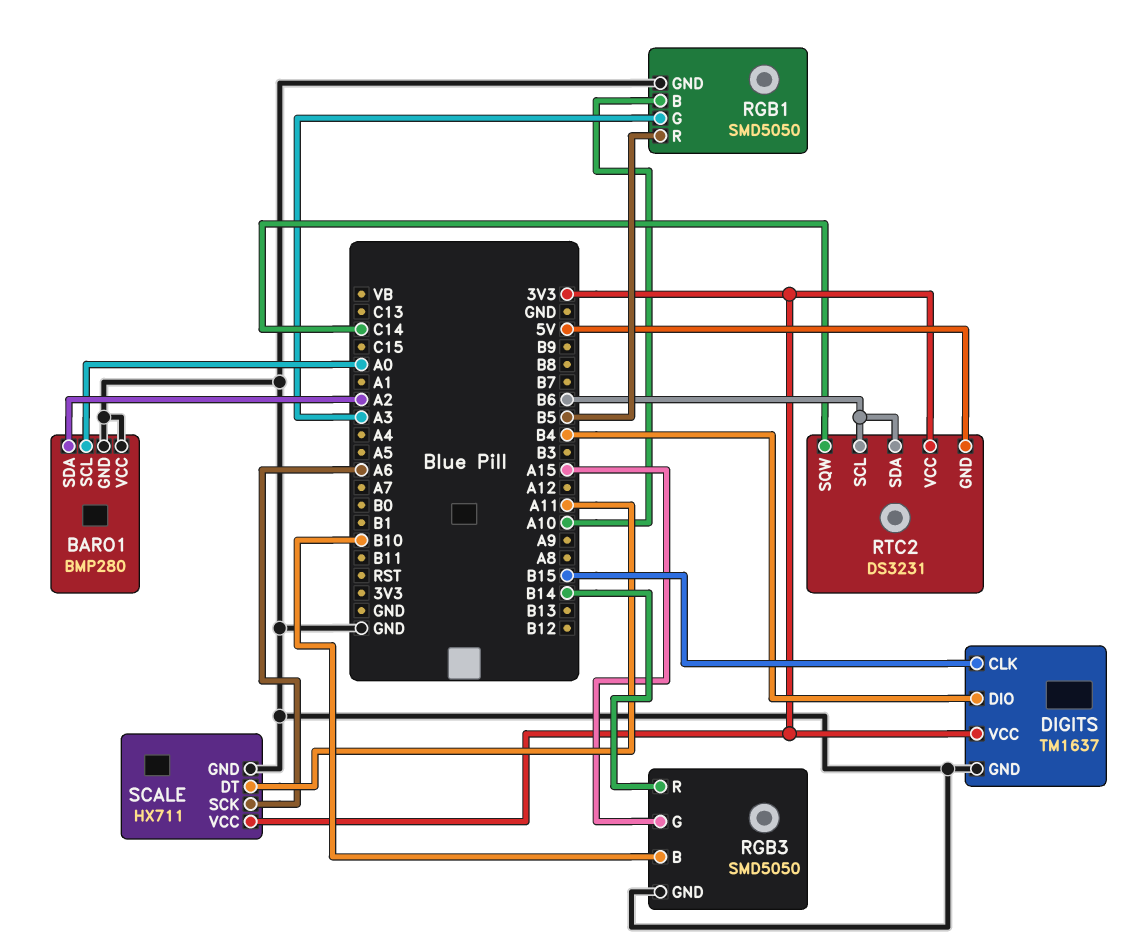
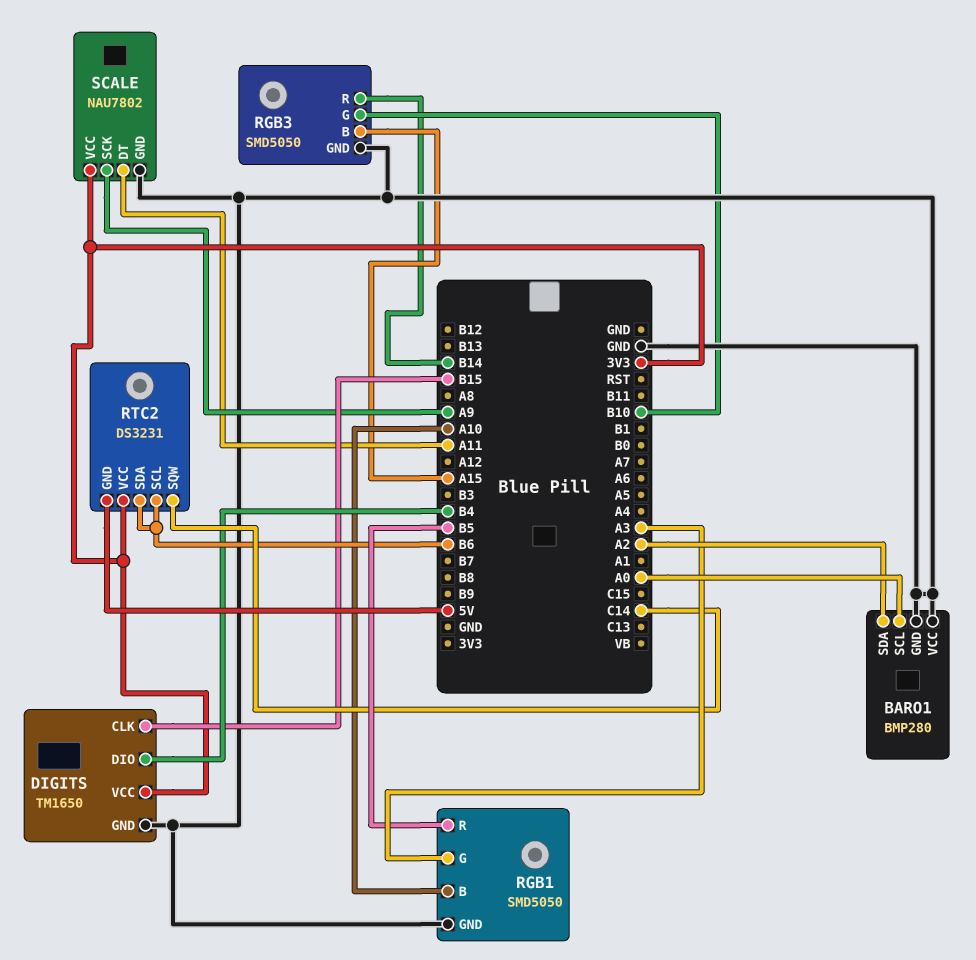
DIGITS: TM1637 -> TM1650
RGB3 pin B: B10 -> A15
RGB3 pin G: A15 -> B10
SCALE: HX711 -> NAU7802
SCALE pin SCK: A6 -> A9

